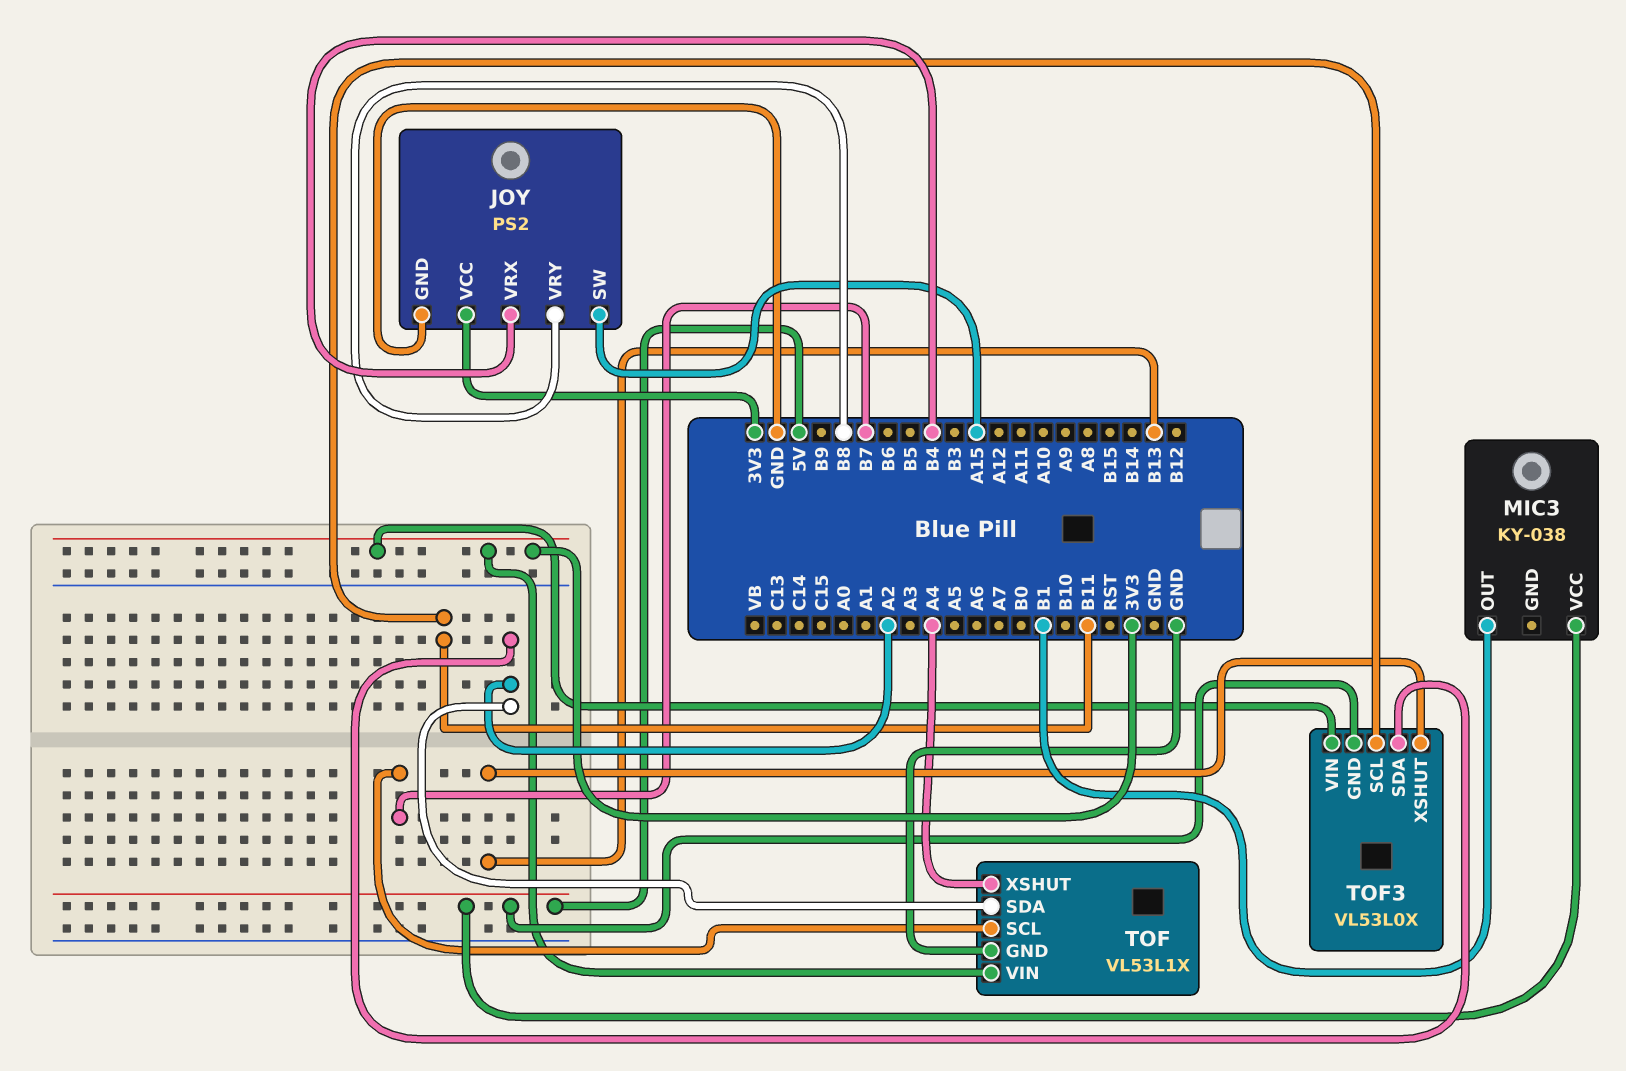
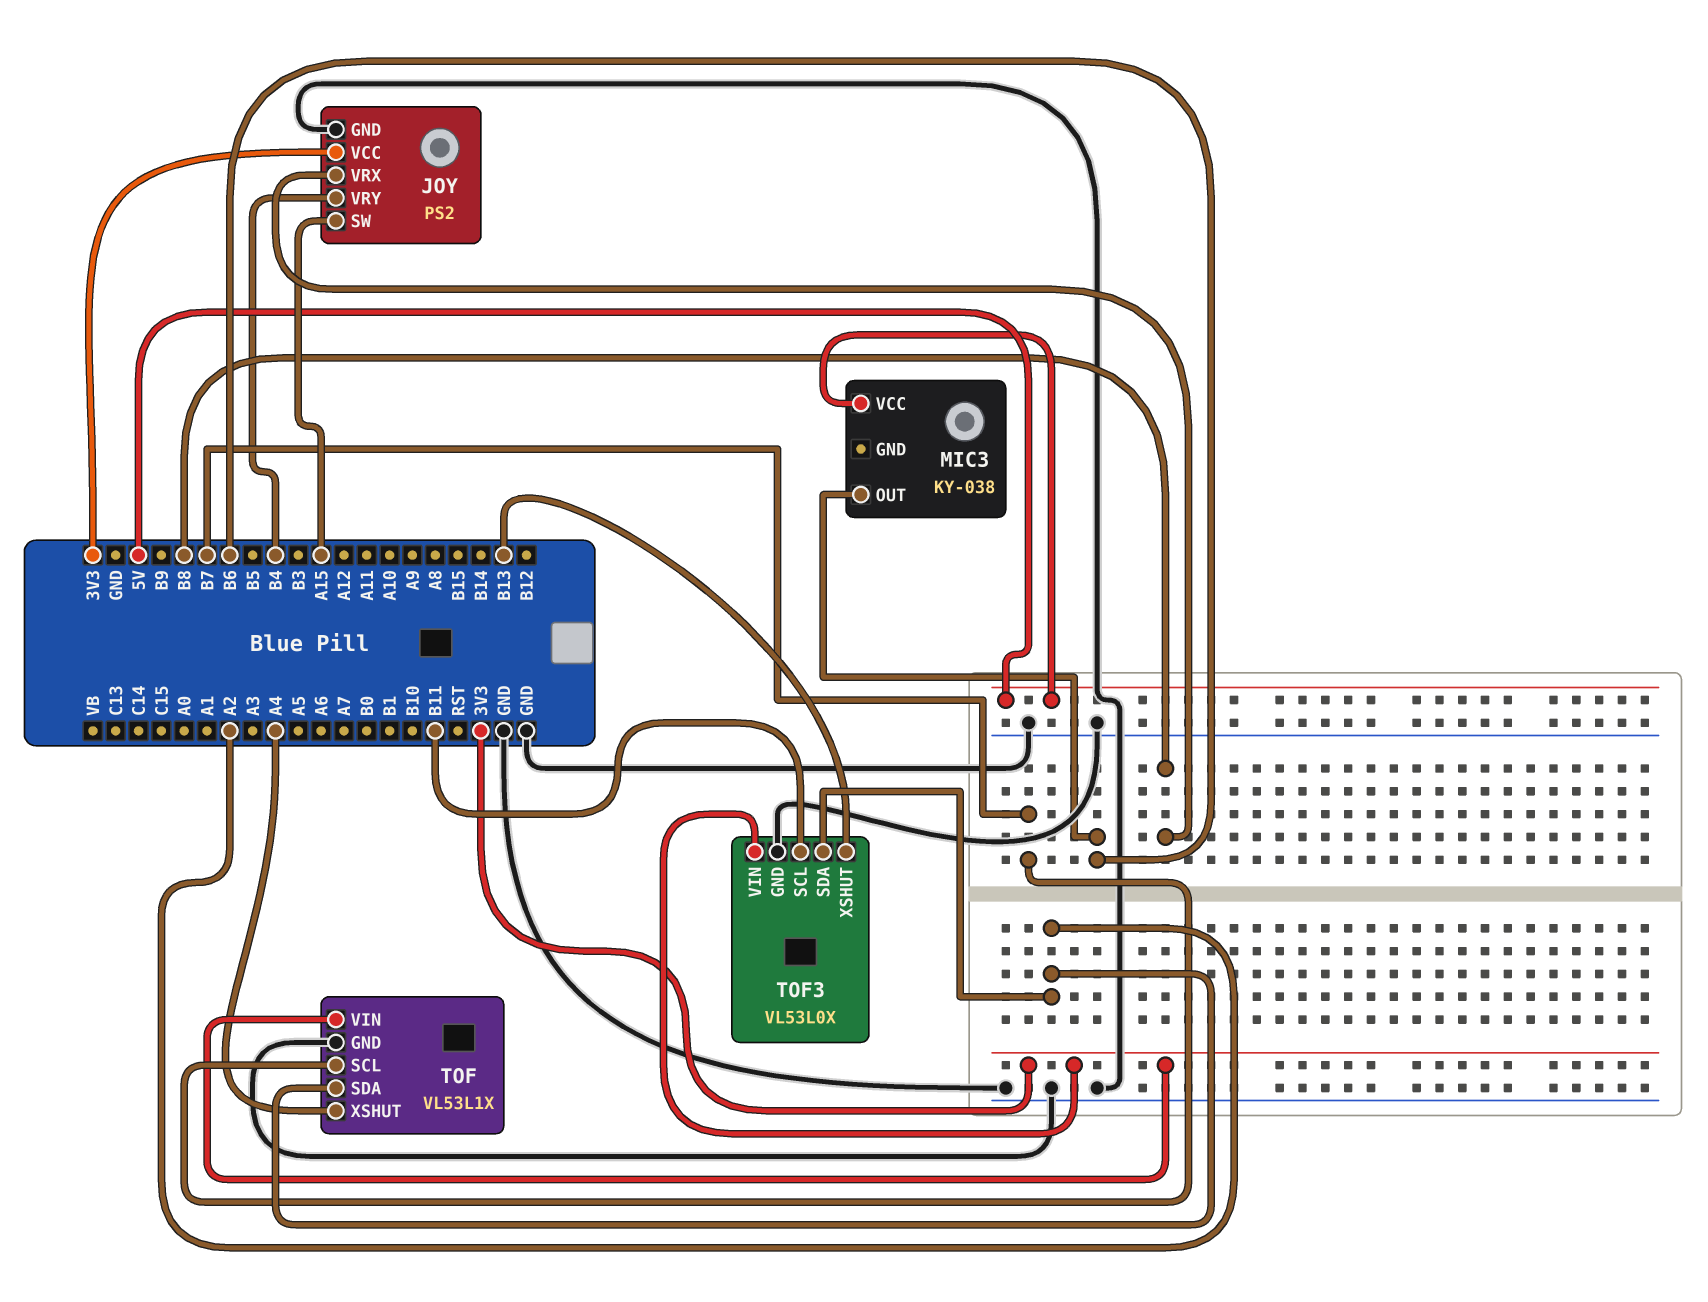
JOY pin VRX: B4 -> B8
JOY pin VRY: B8 -> B4
MIC3 pin OUT: B1 -> B6
TOF3 pin GND: 5V -> GND

